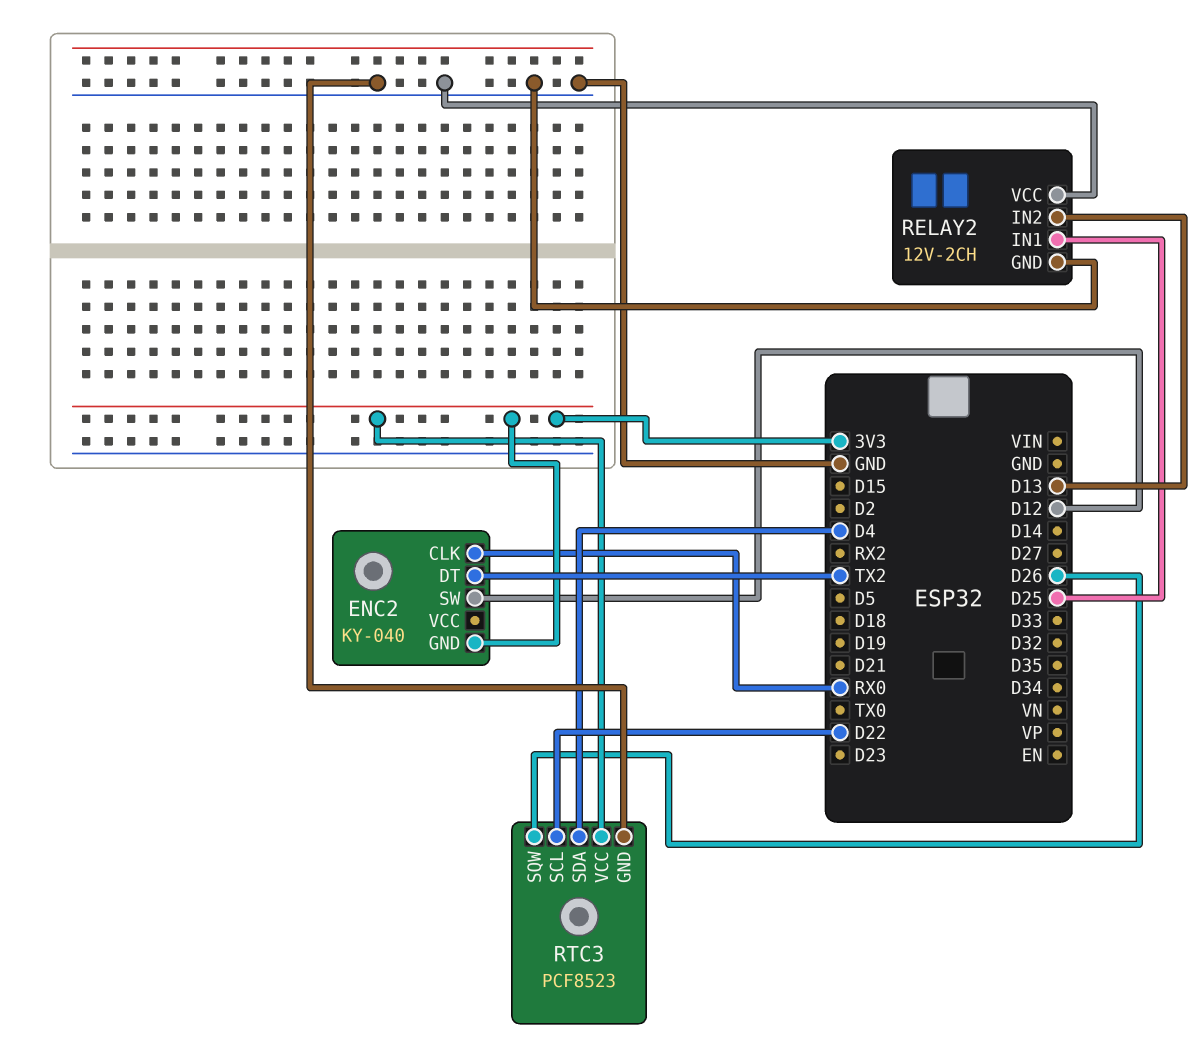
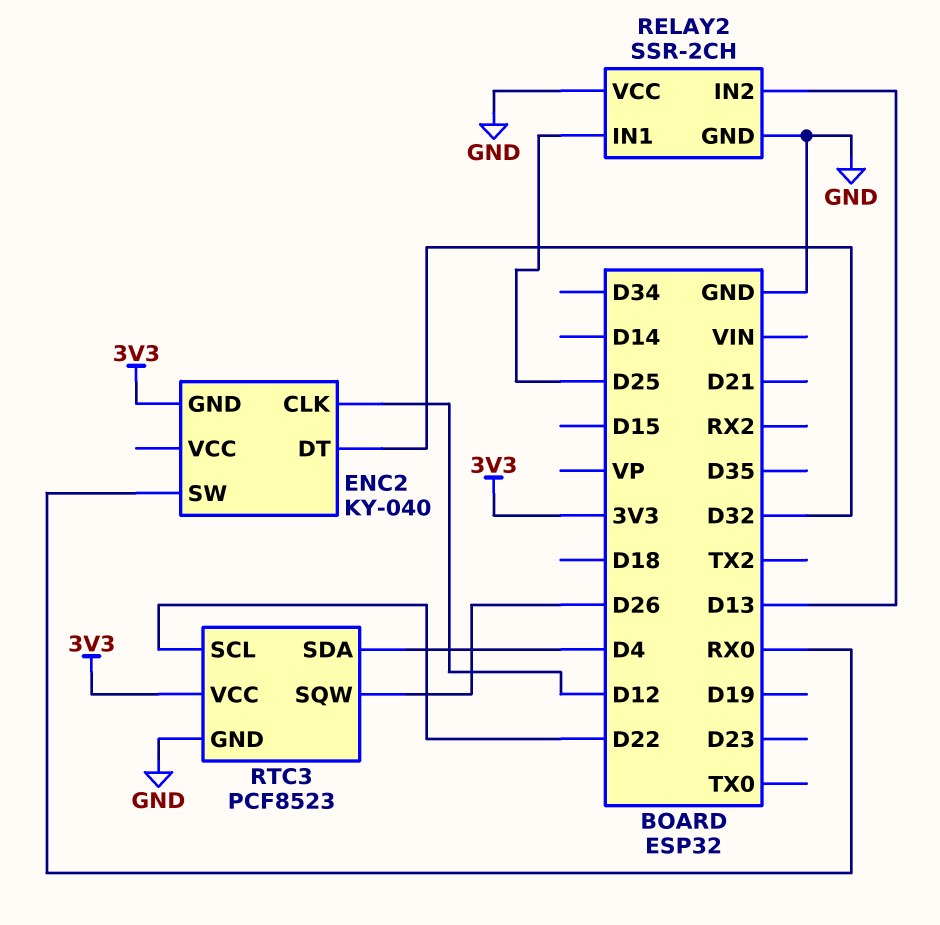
ENC2 pin CLK: RX0 -> D12
ENC2 pin DT: TX2 -> D32
ENC2 pin SW: D12 -> RX0
RELAY2: 12V-2CH -> SSR-2CH

